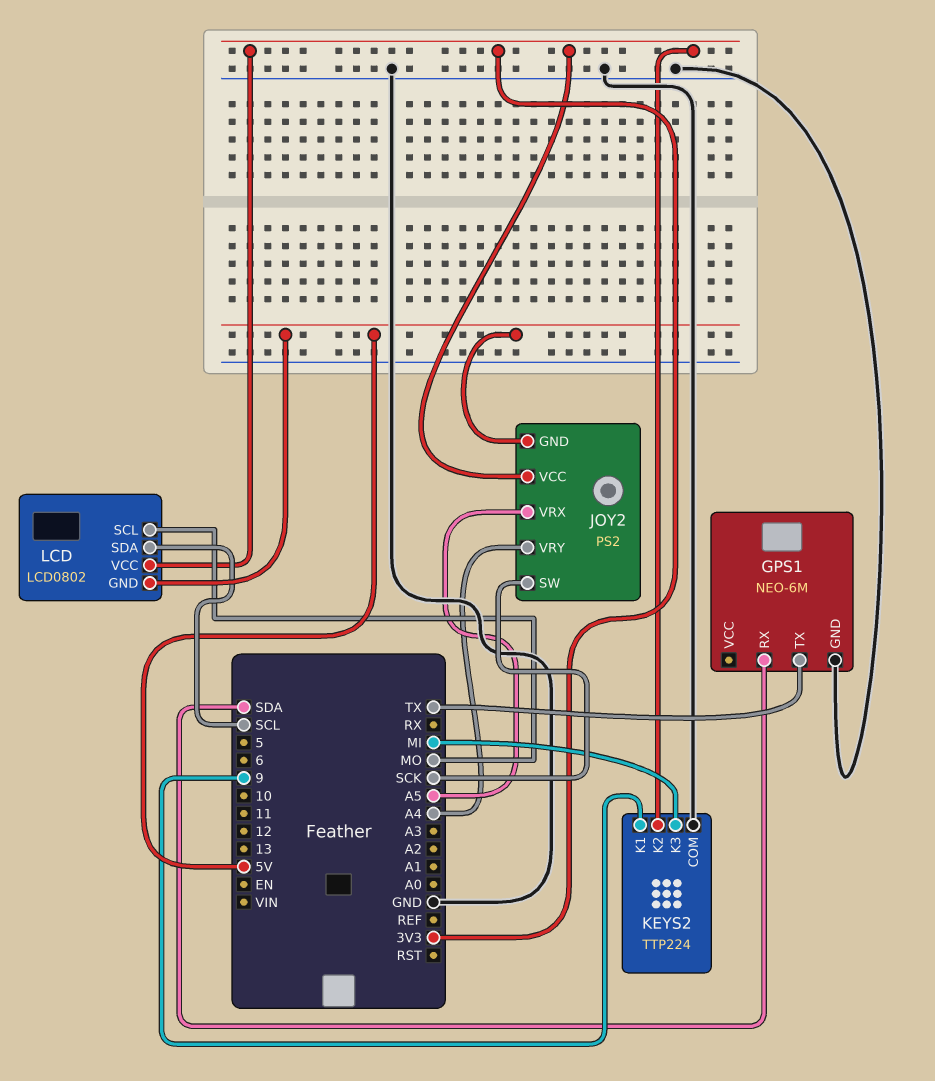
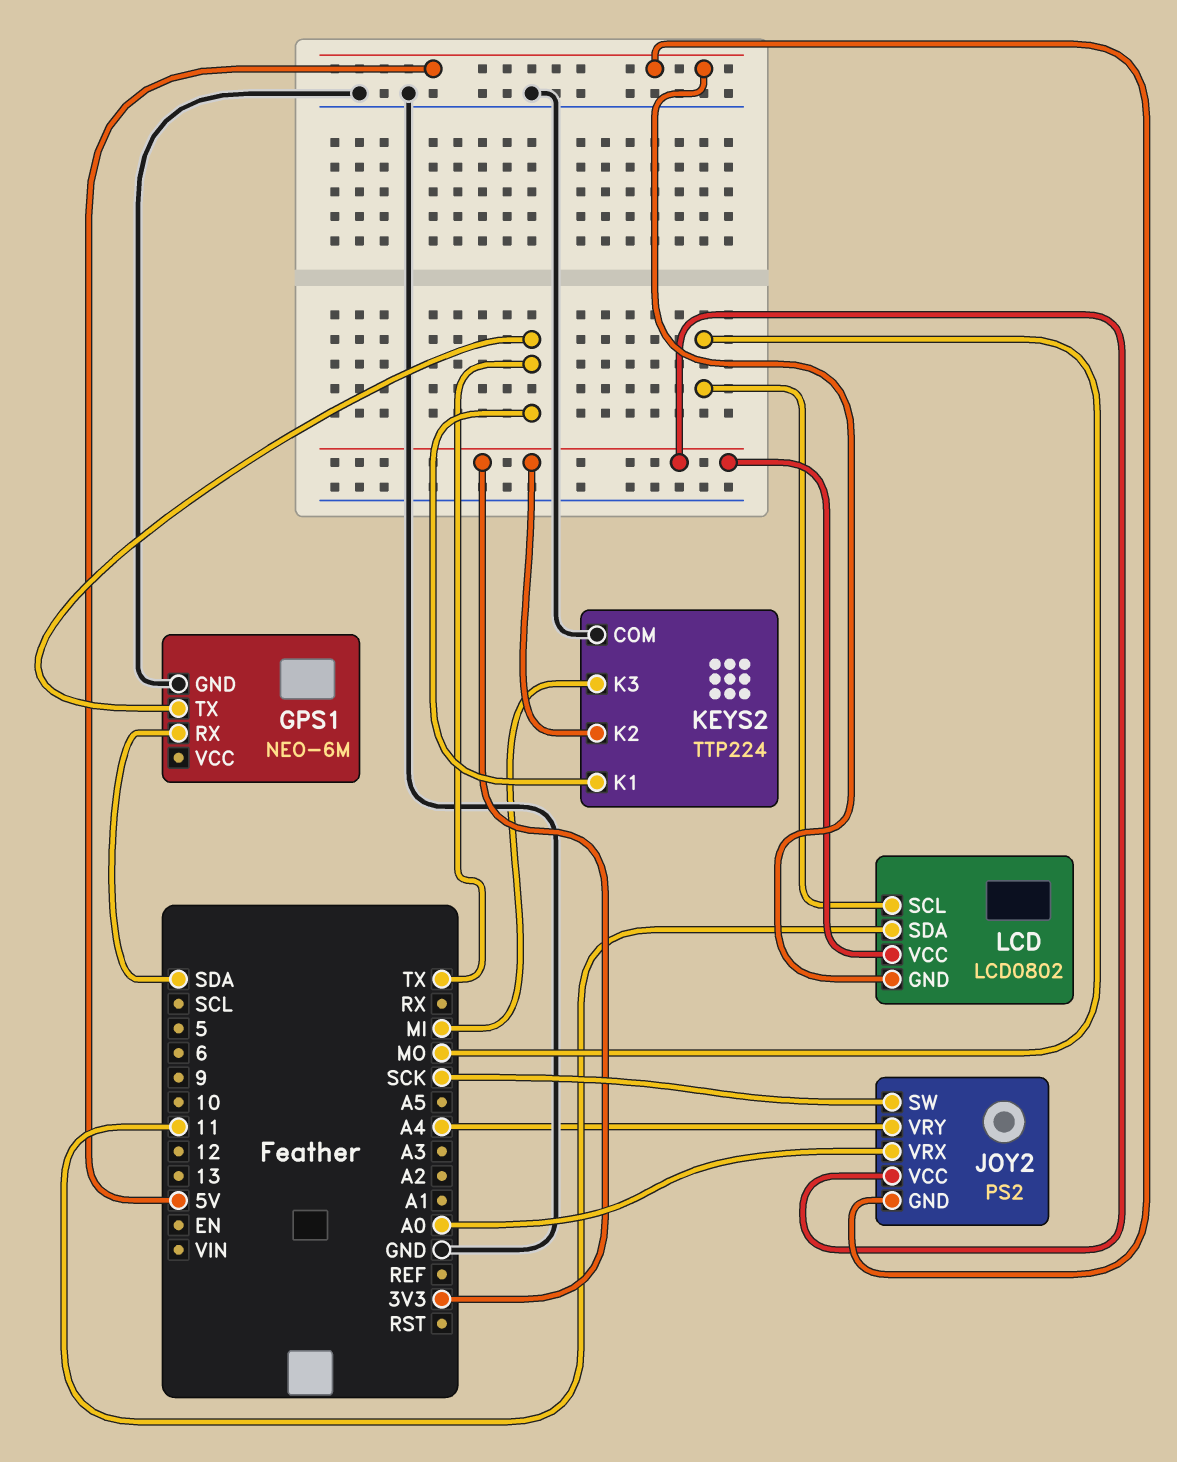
JOY2 pin VRX: A5 -> A0
KEYS2 pin K1: 9 -> TX
LCD pin SDA: SCL -> 11

